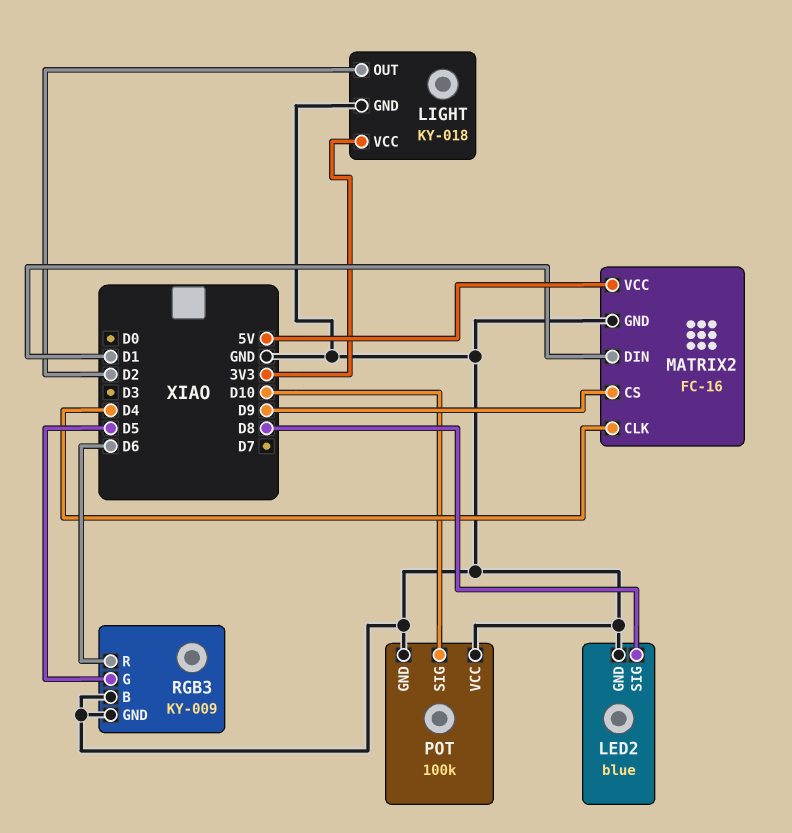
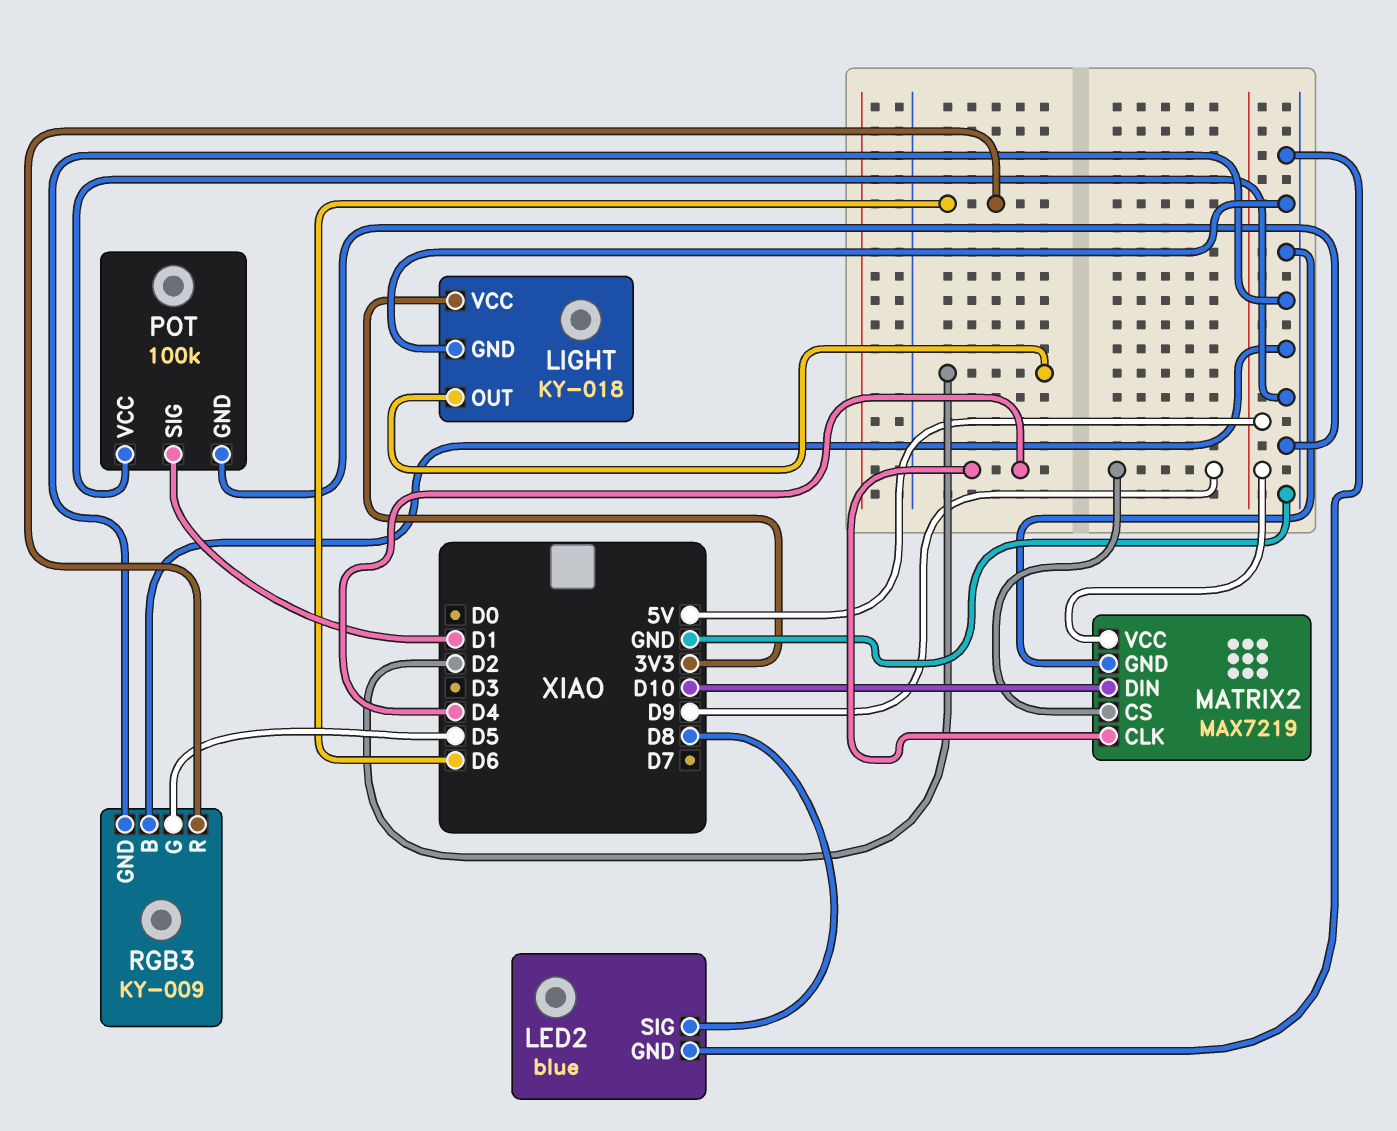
MATRIX2: FC-16 -> MAX7219
MATRIX2 pin DIN: D1 -> D10
POT pin SIG: D10 -> D1

